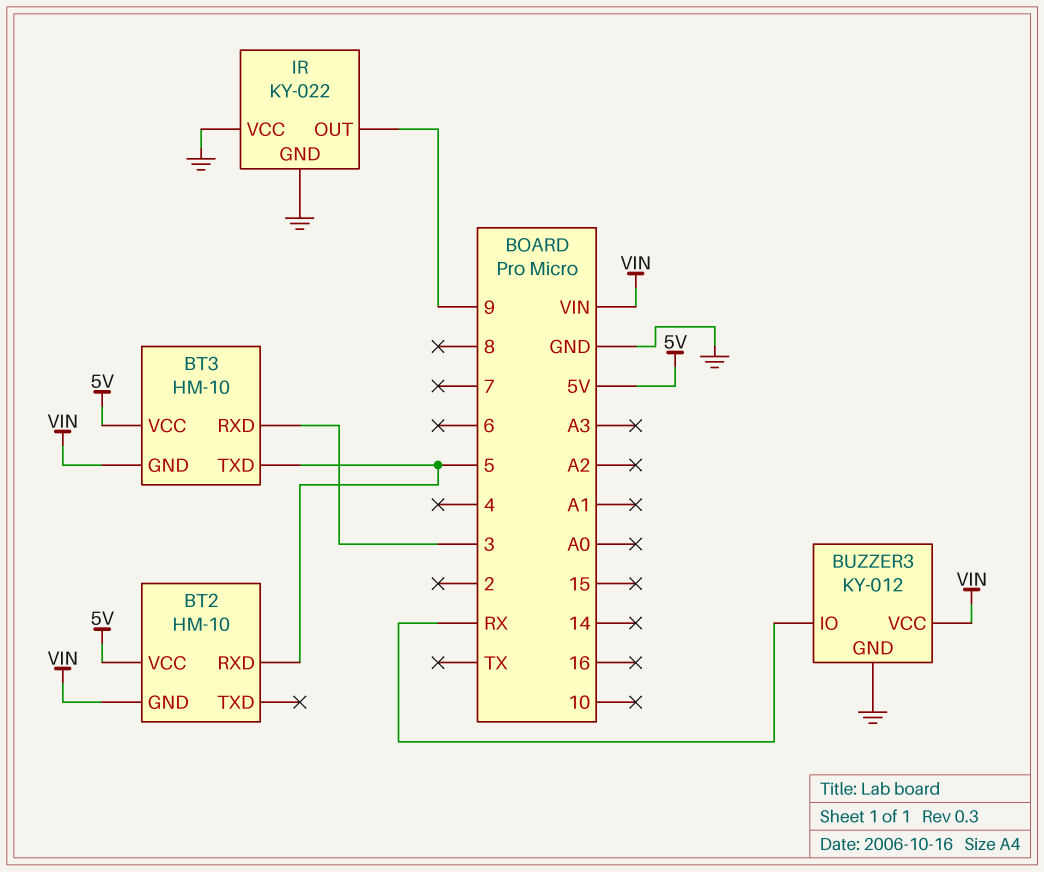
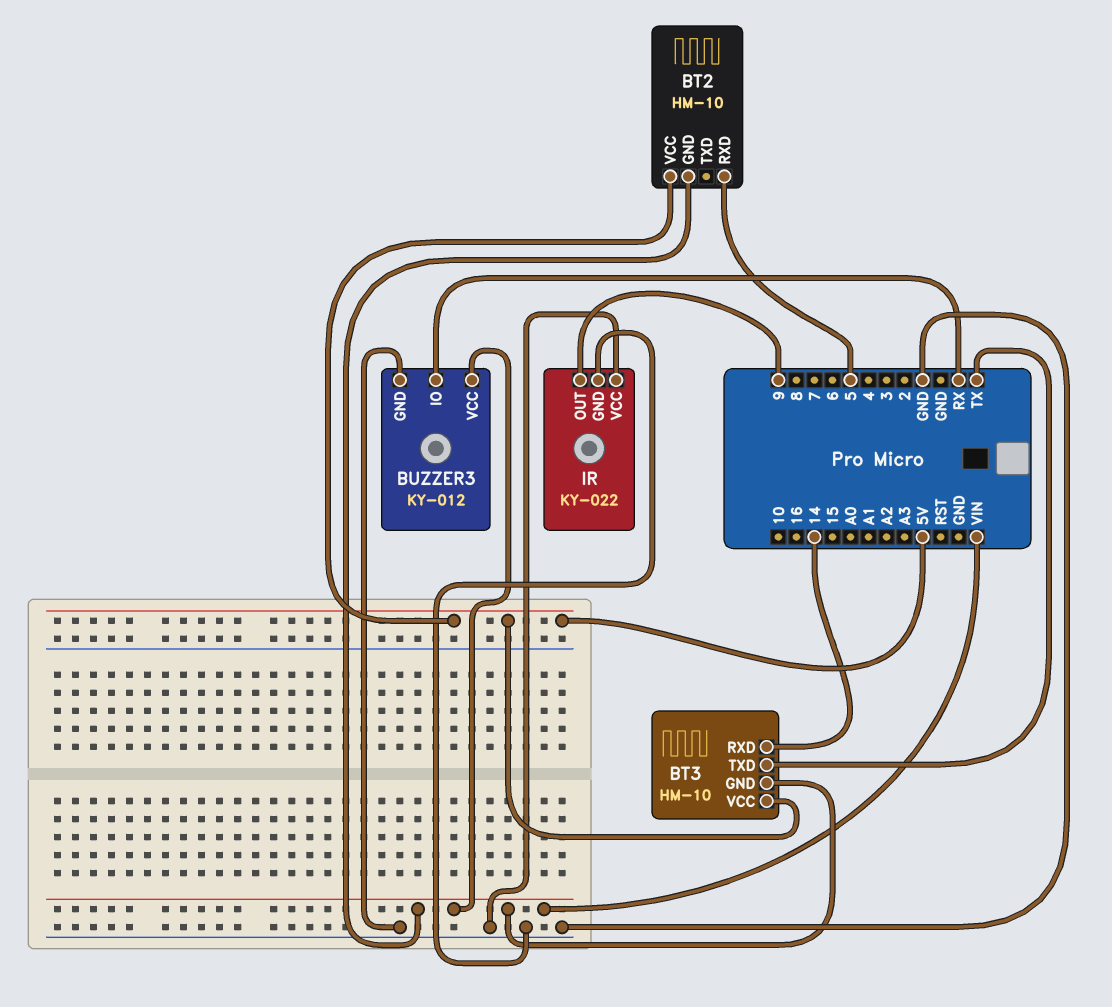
BT3 pin RXD: 3 -> 14
BT3 pin TXD: 5 -> TX

